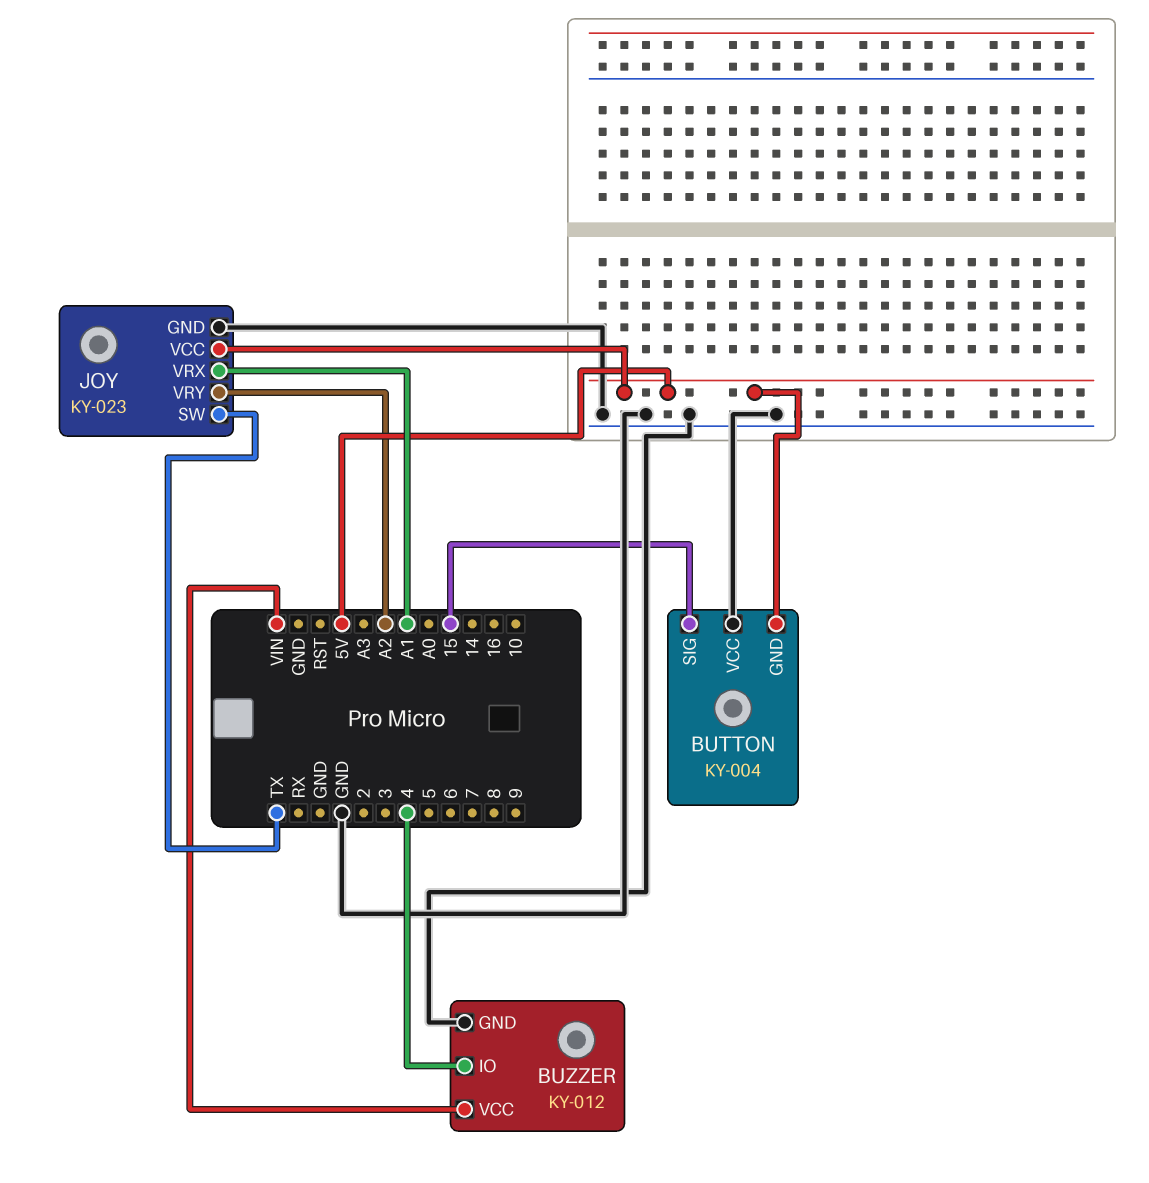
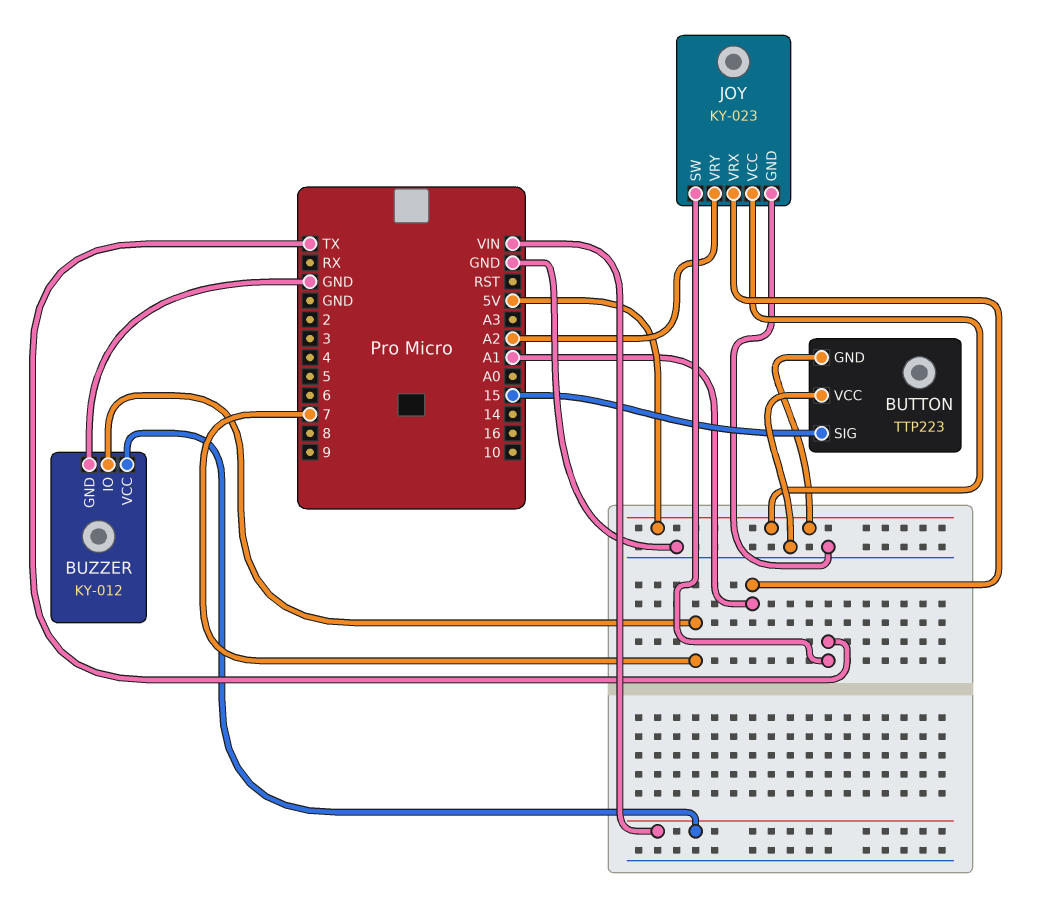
BUTTON: KY-004 -> TTP223
BUZZER pin IO: 4 -> 7

